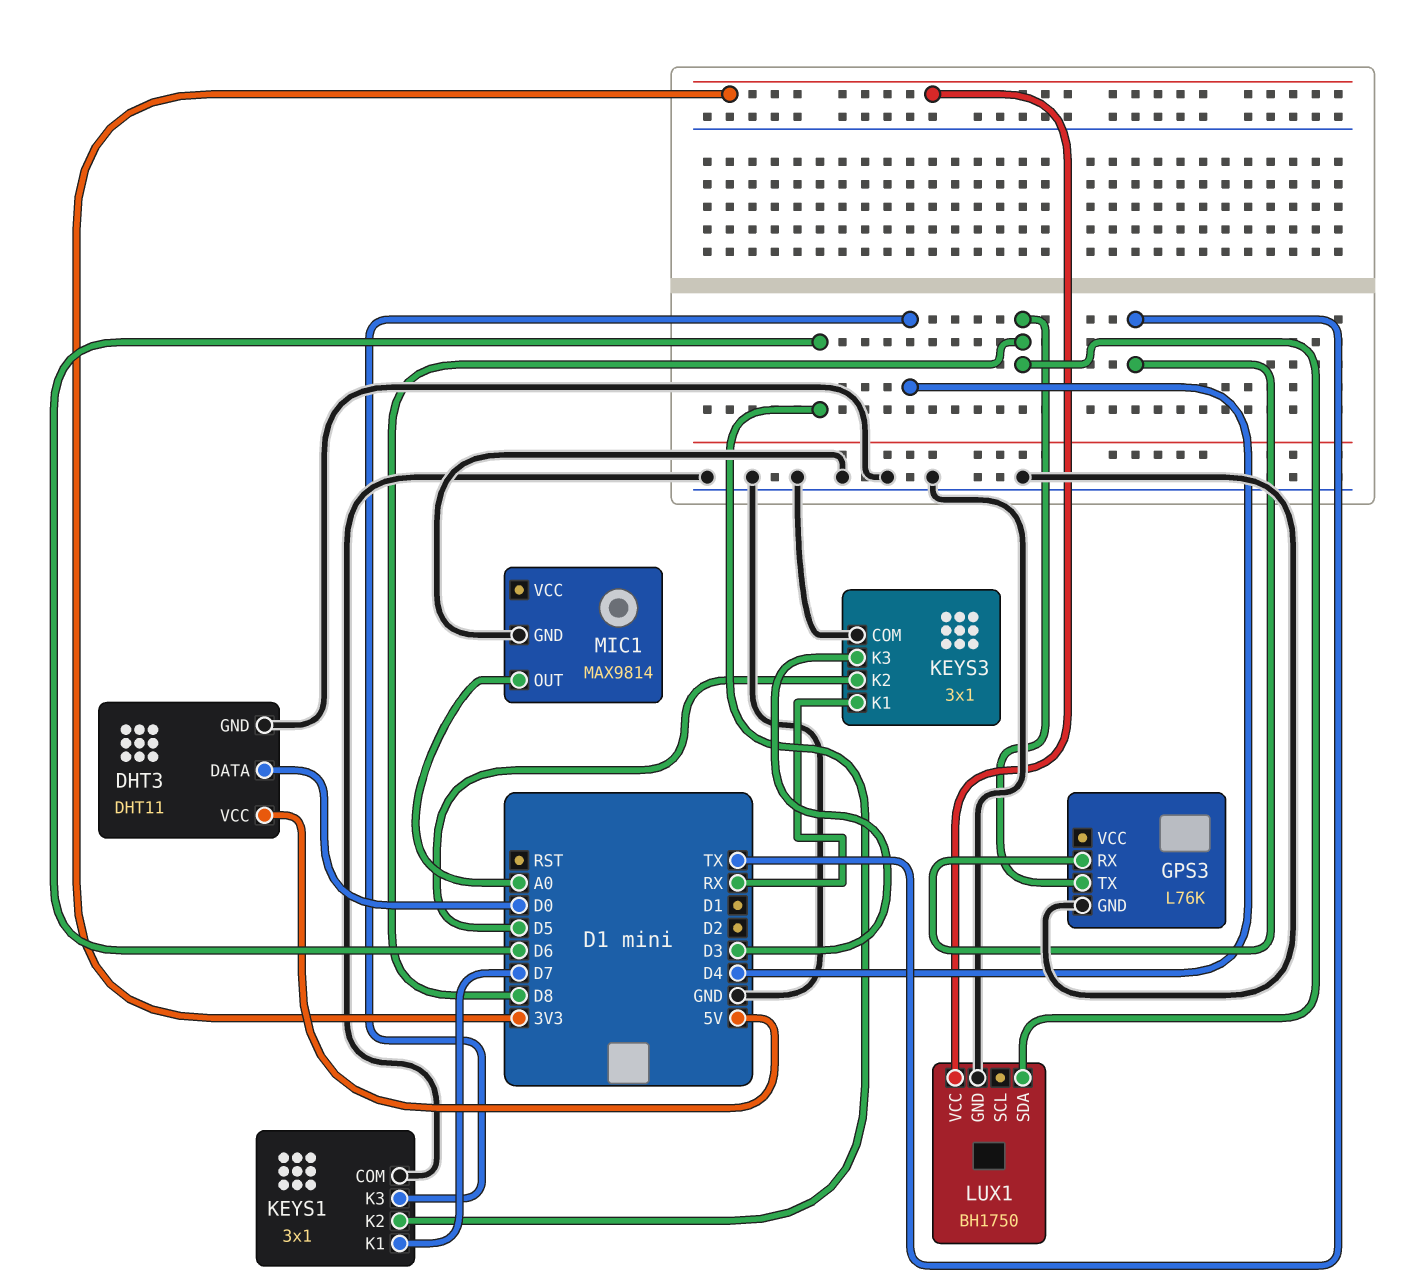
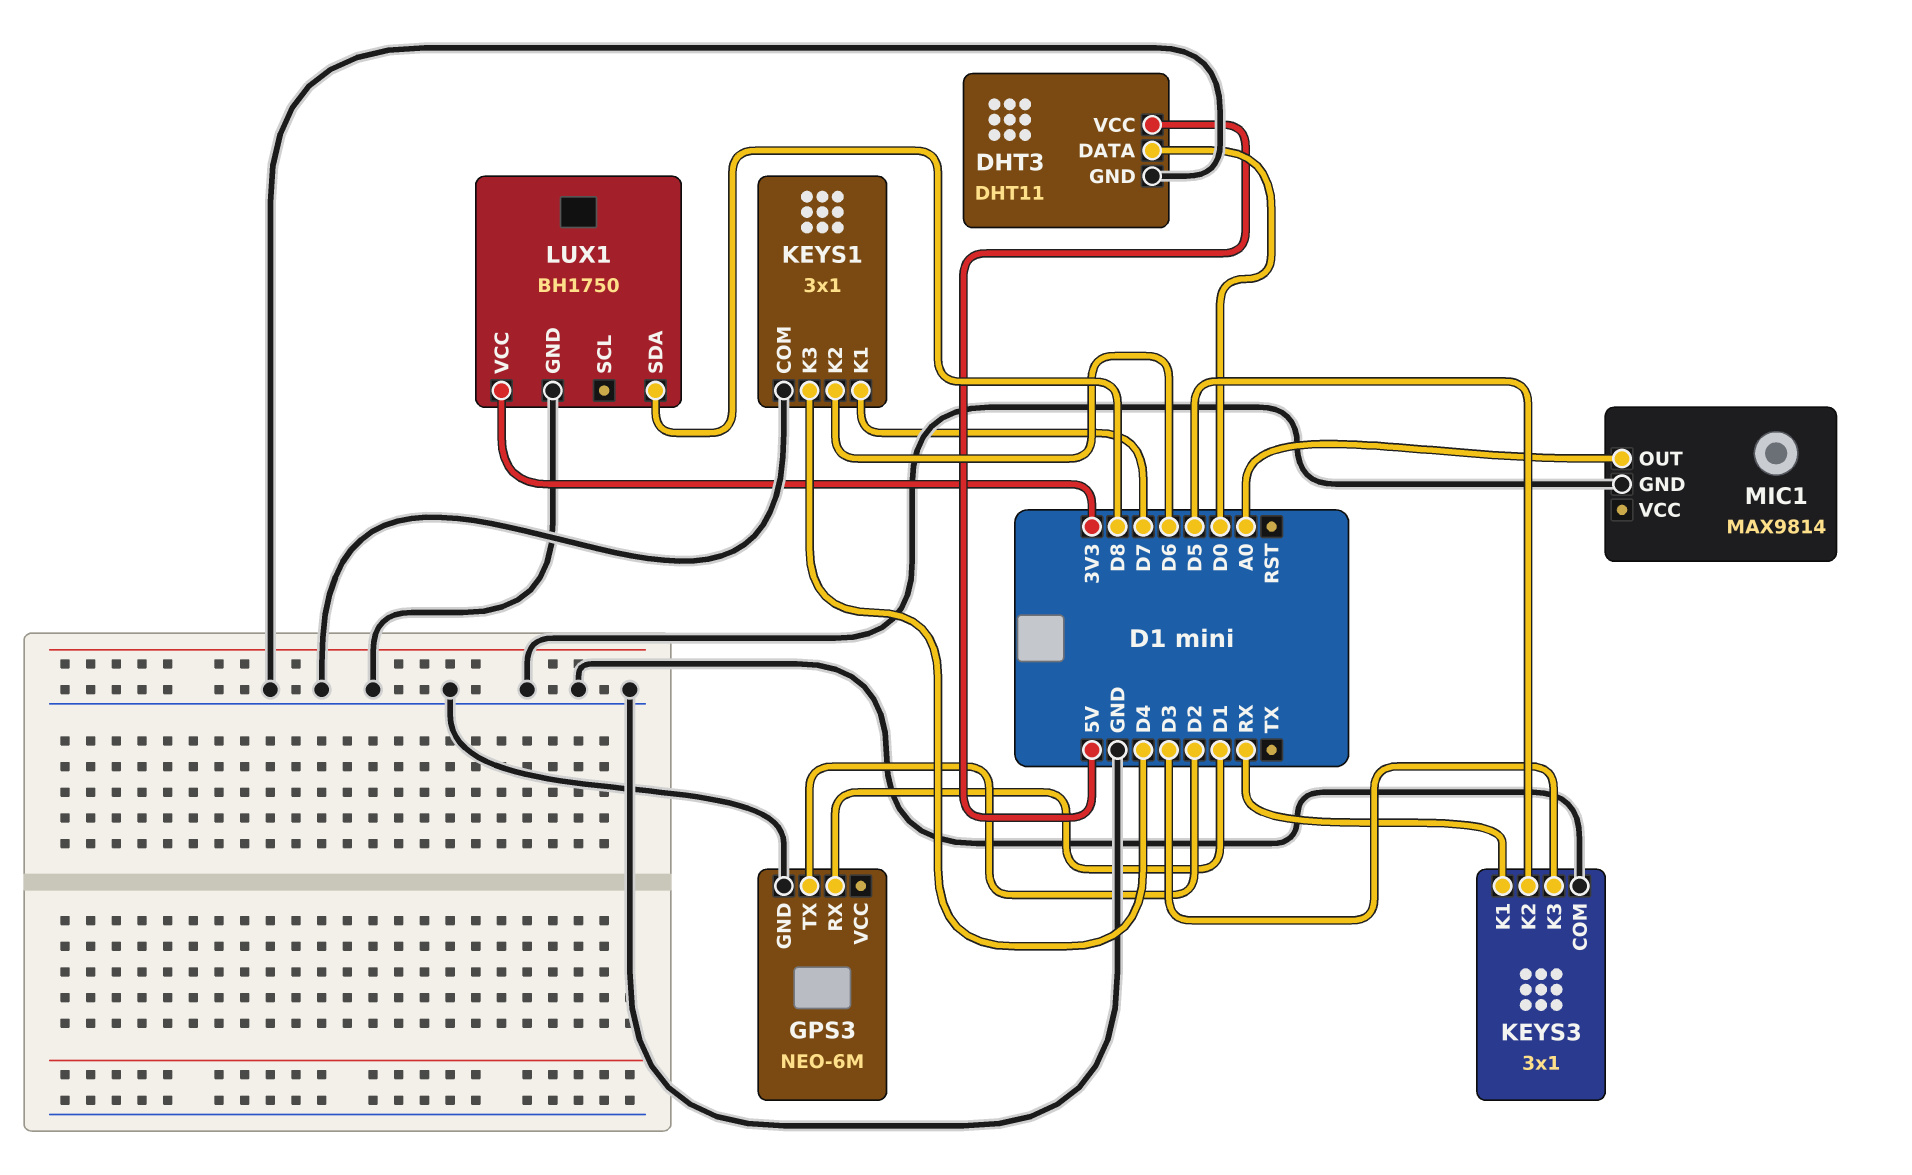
GPS3: L76K -> NEO-6M
GPS3 pin RX: TX -> D1
GPS3 pin TX: D8 -> D2

